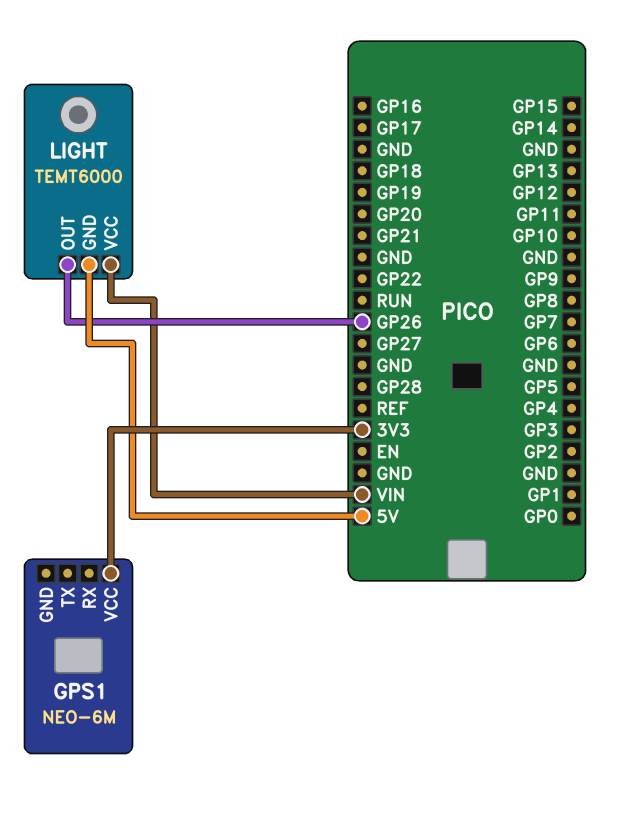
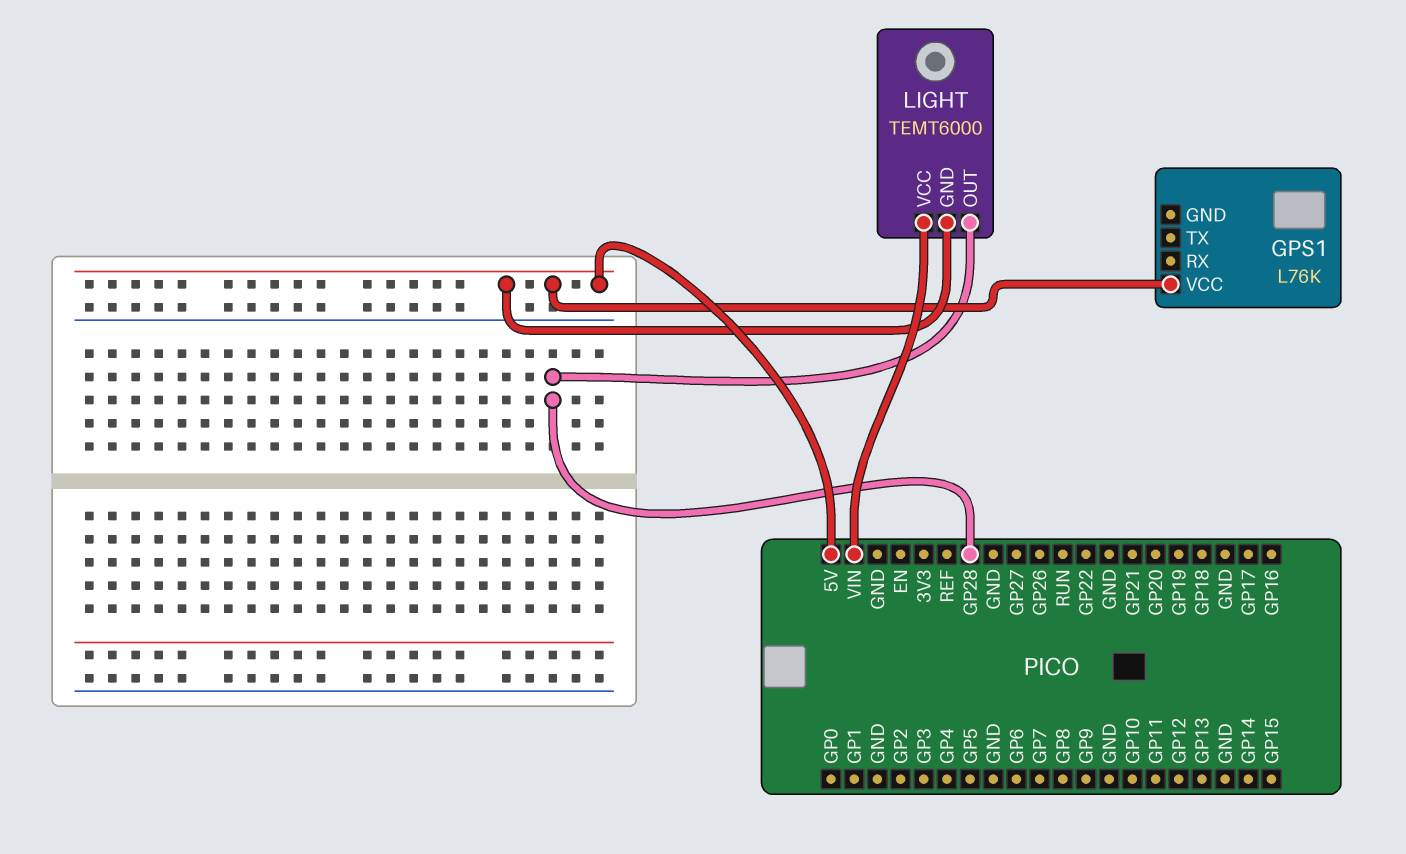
GPS1: NEO-6M -> L76K
GPS1 pin VCC: 3V3 -> 5V
LIGHT pin OUT: GP26 -> GP28

